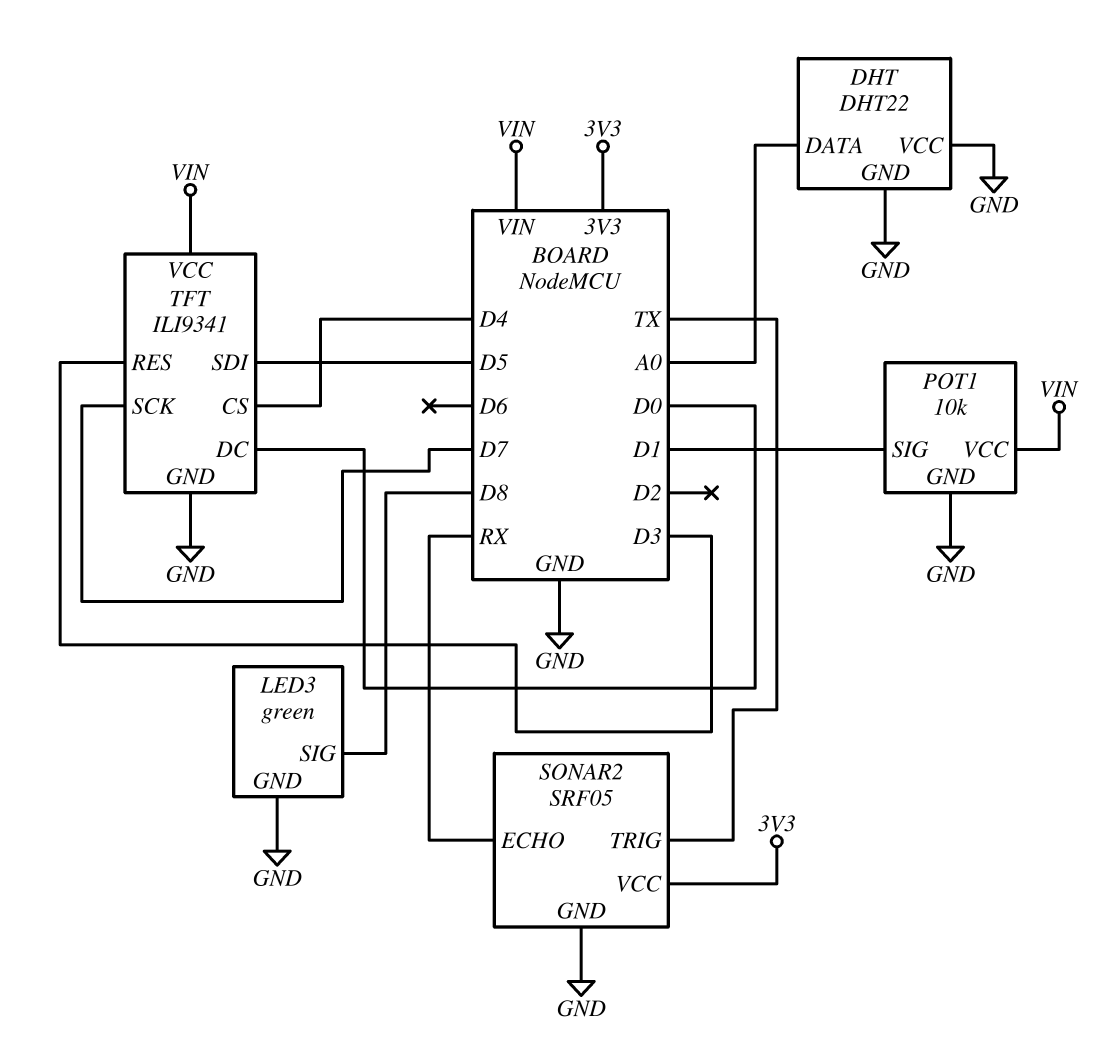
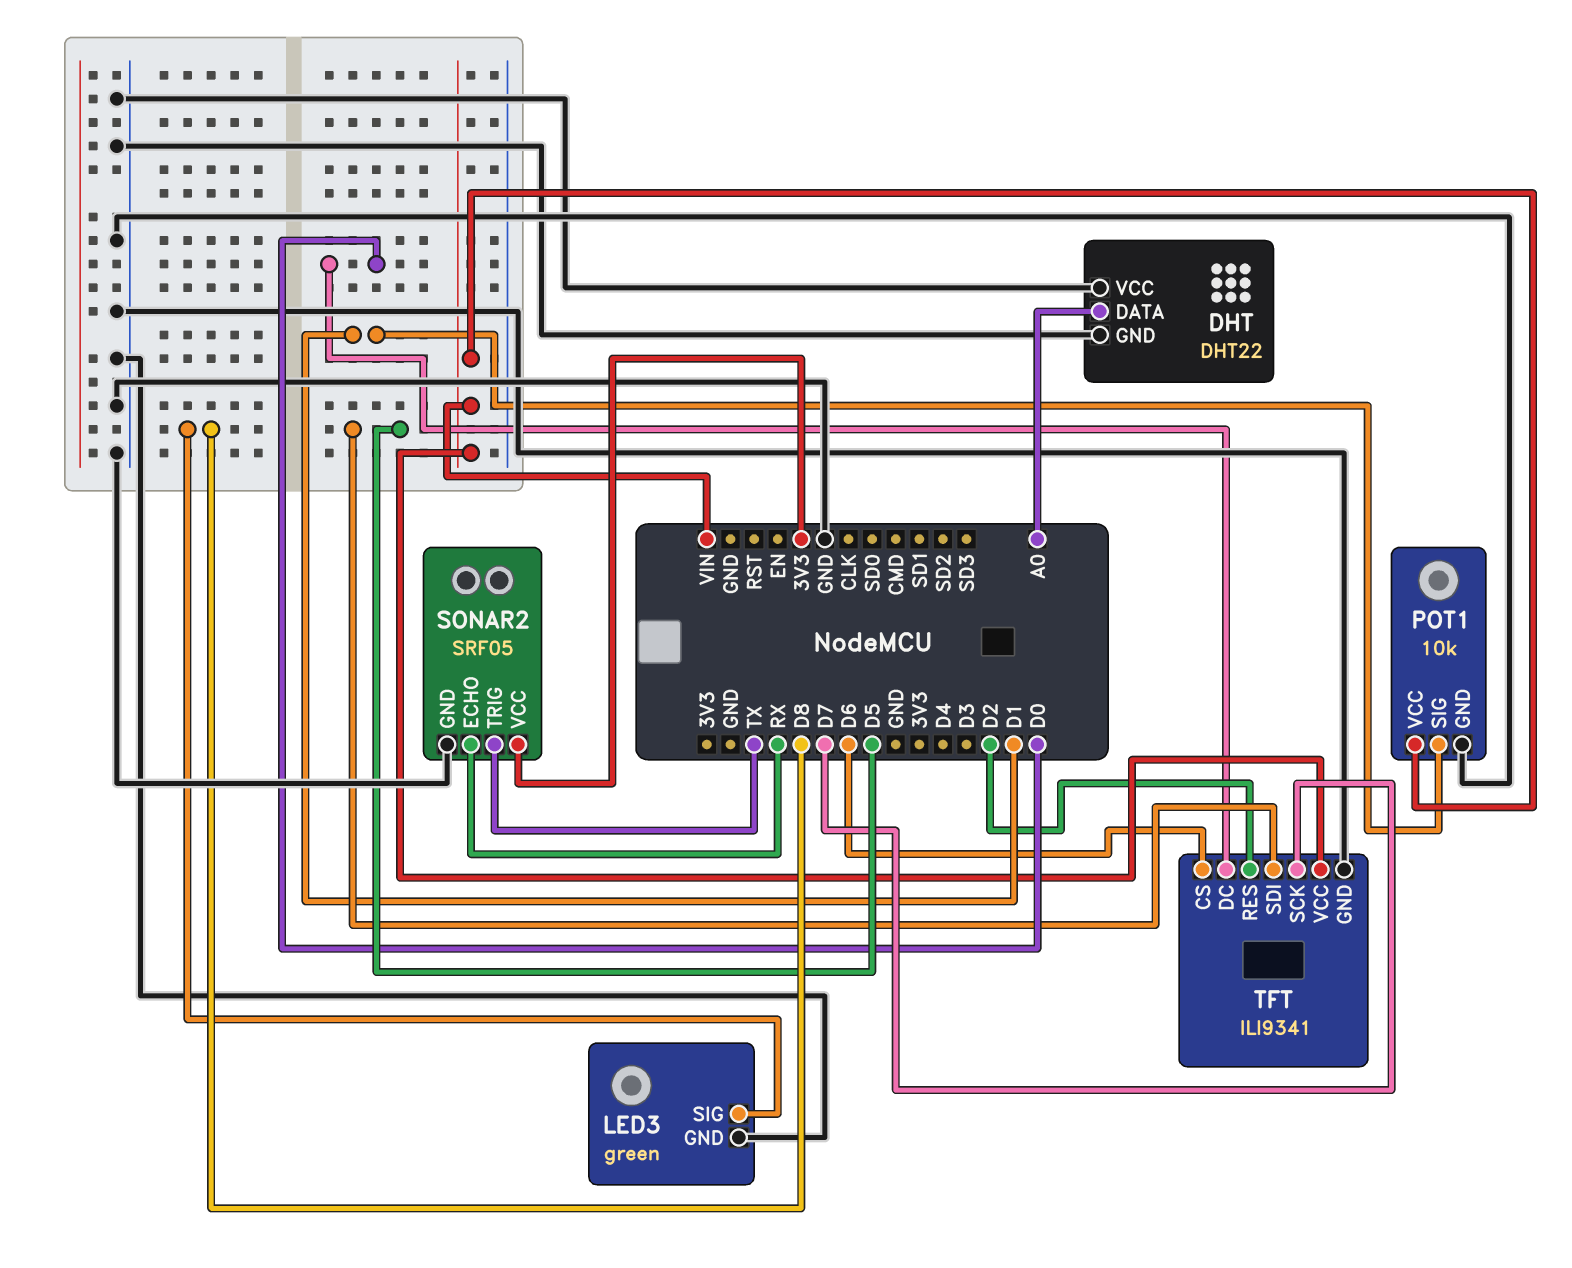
TFT pin CS: D4 -> D6
TFT pin RES: D3 -> D2

